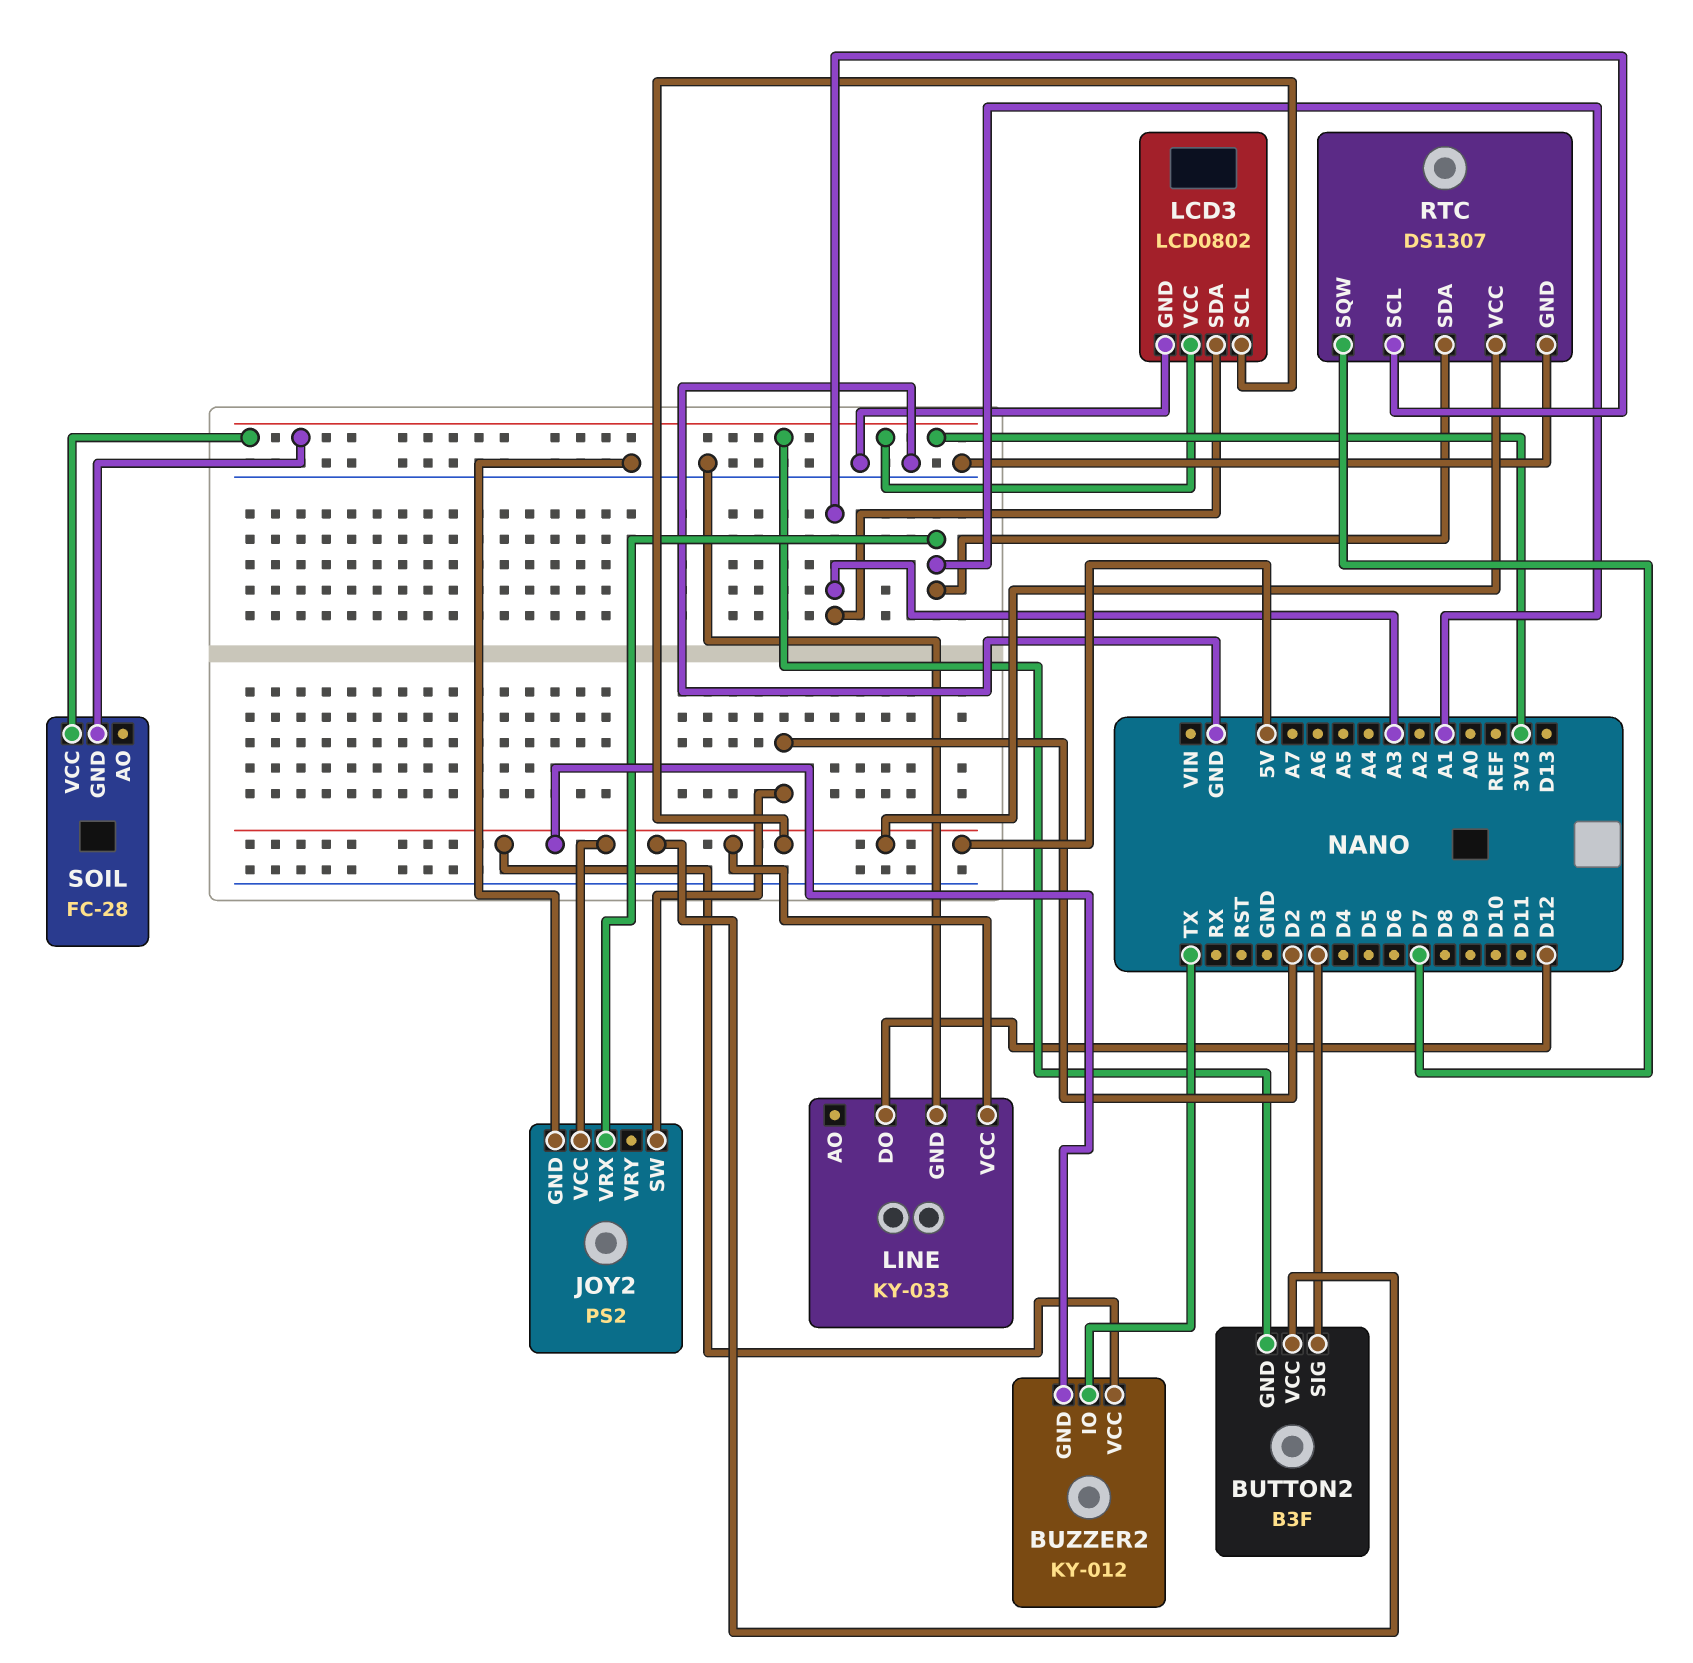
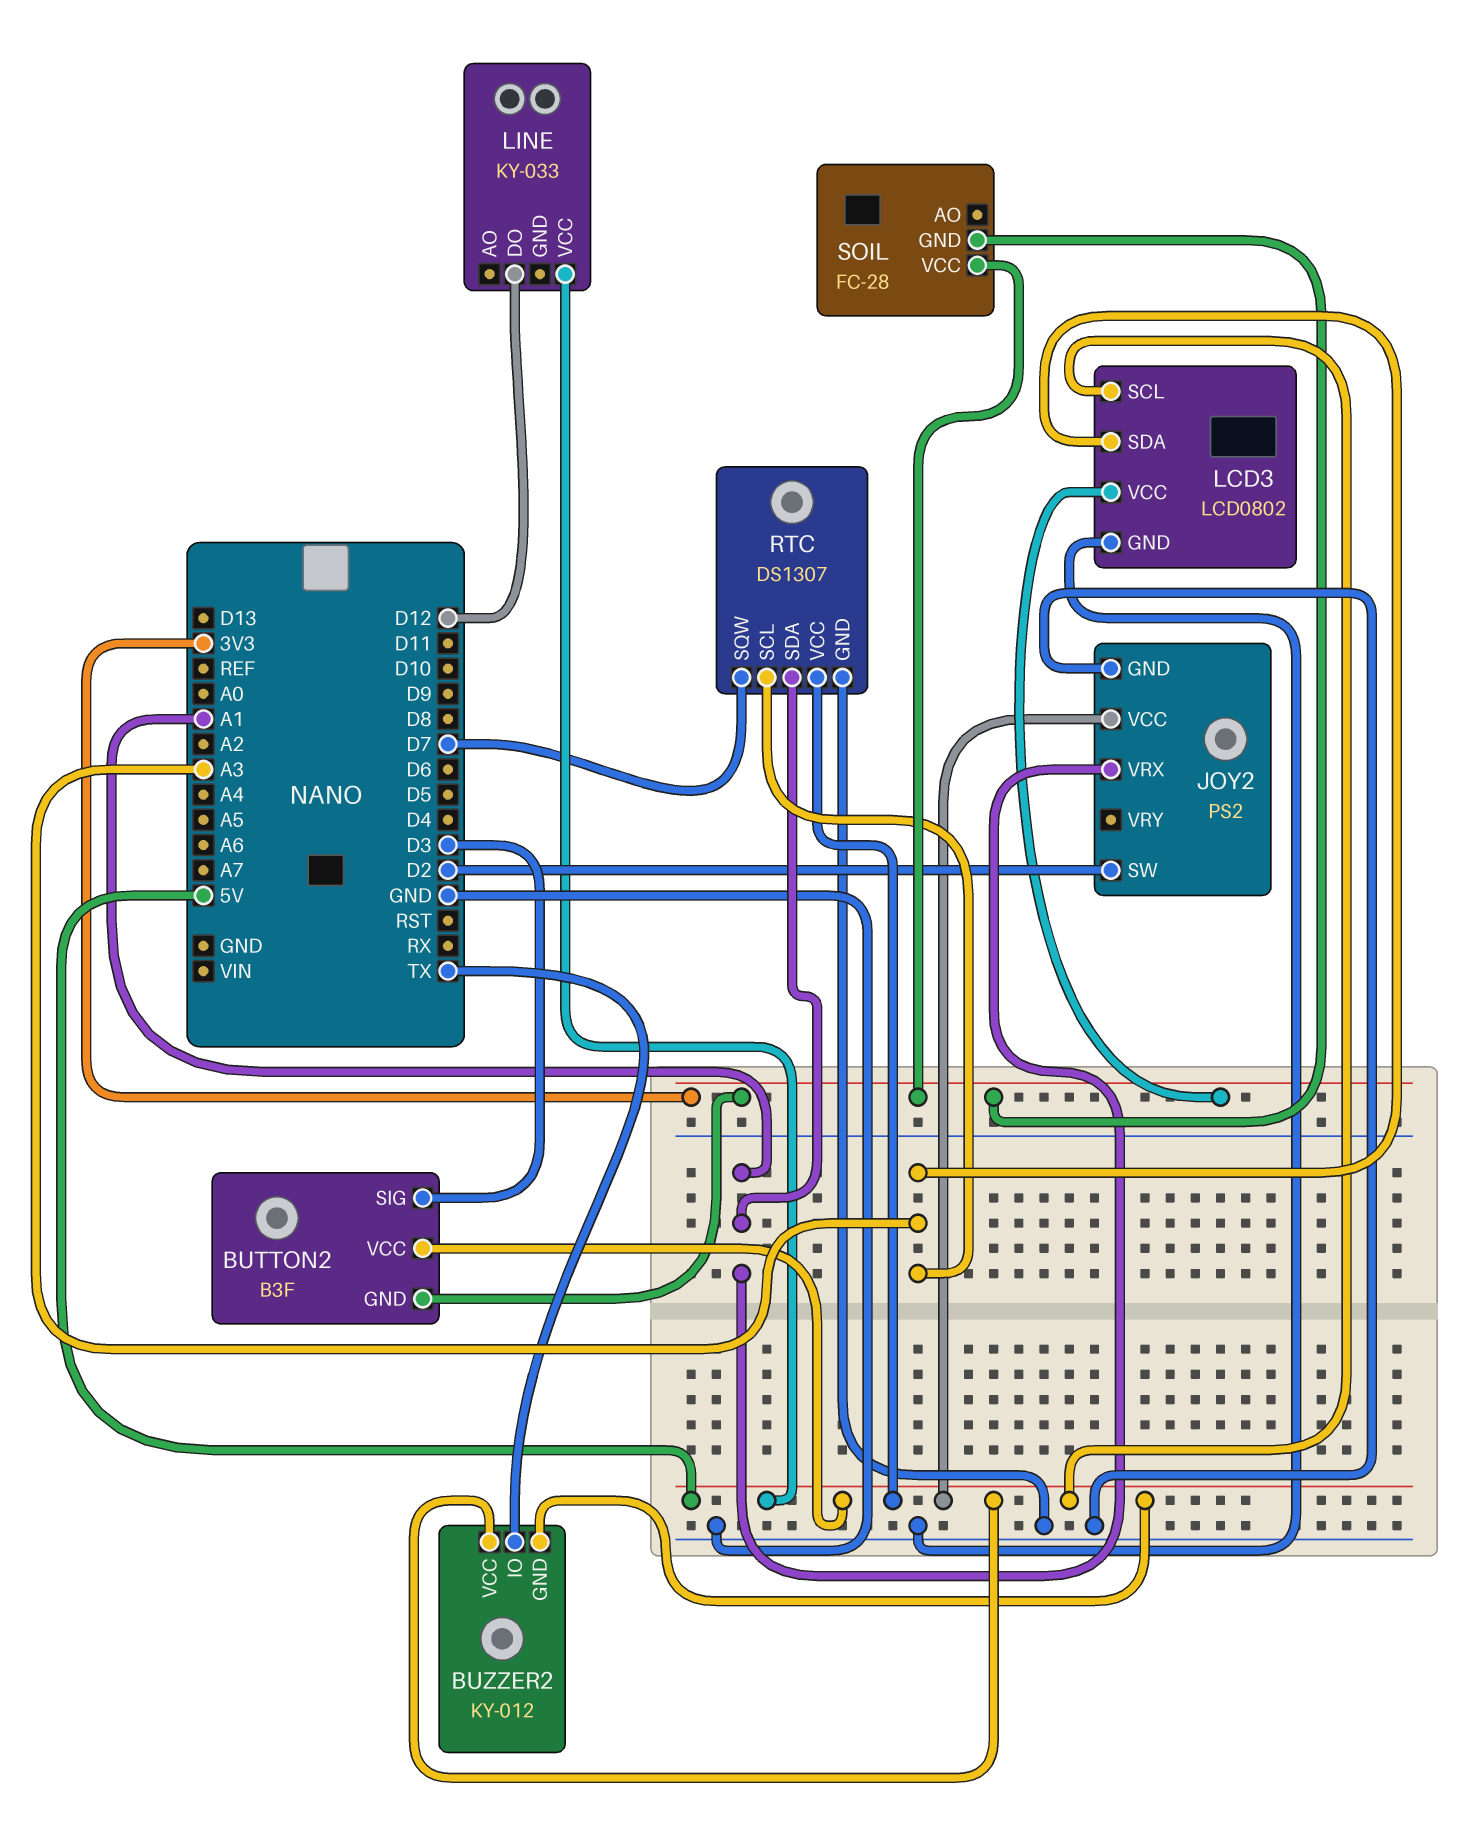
LINE pin GND: GND -> none

